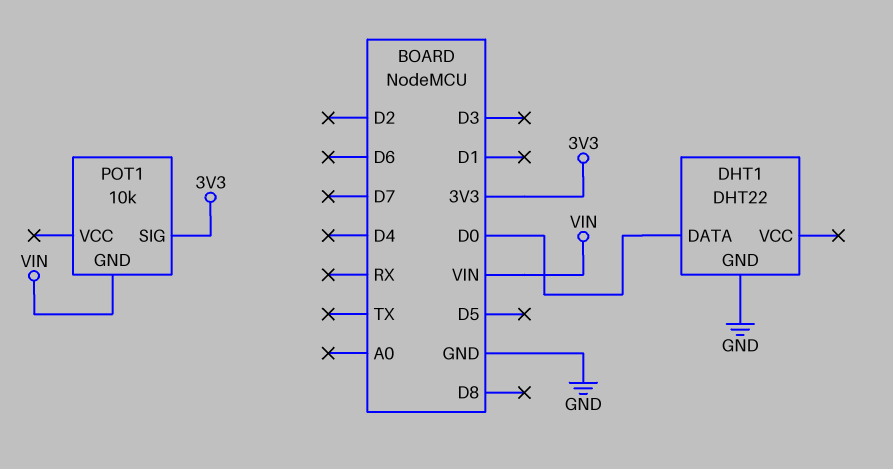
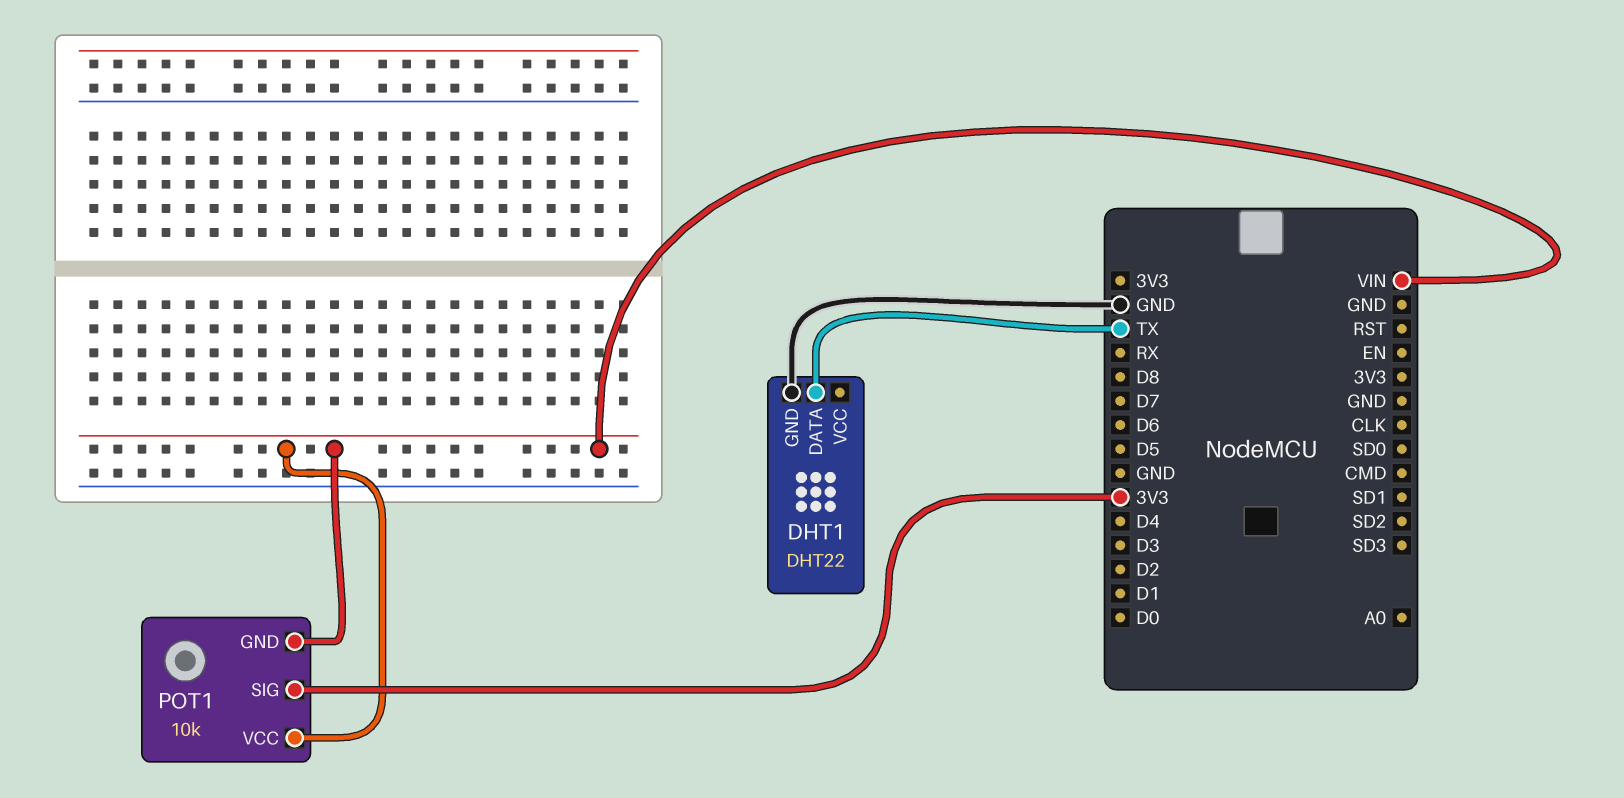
DHT1 pin DATA: D0 -> TX
POT1 pin VCC: none -> VIN

